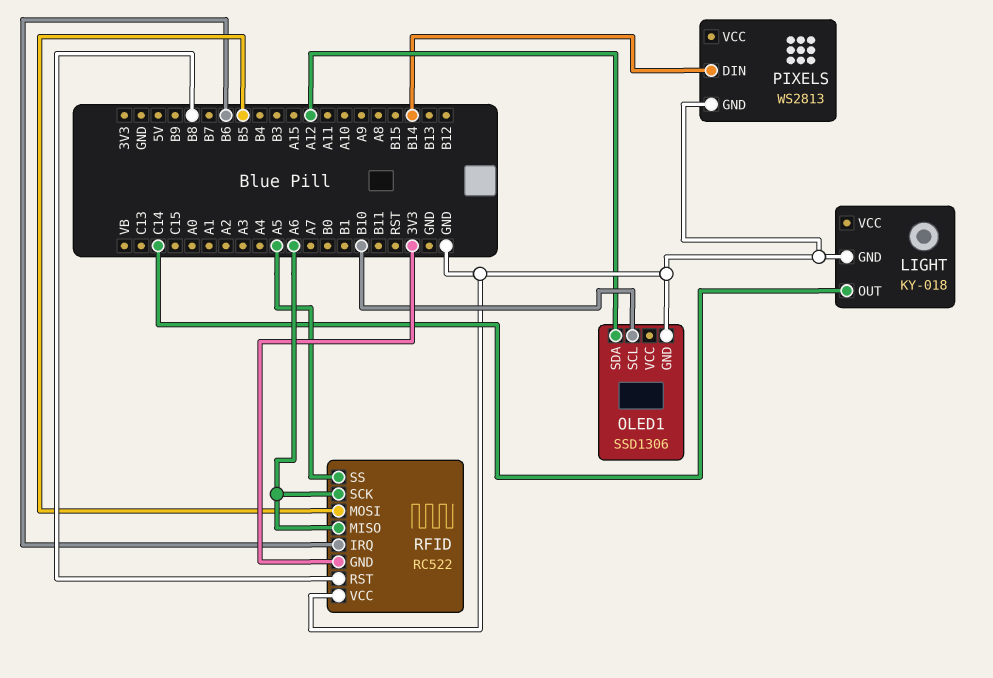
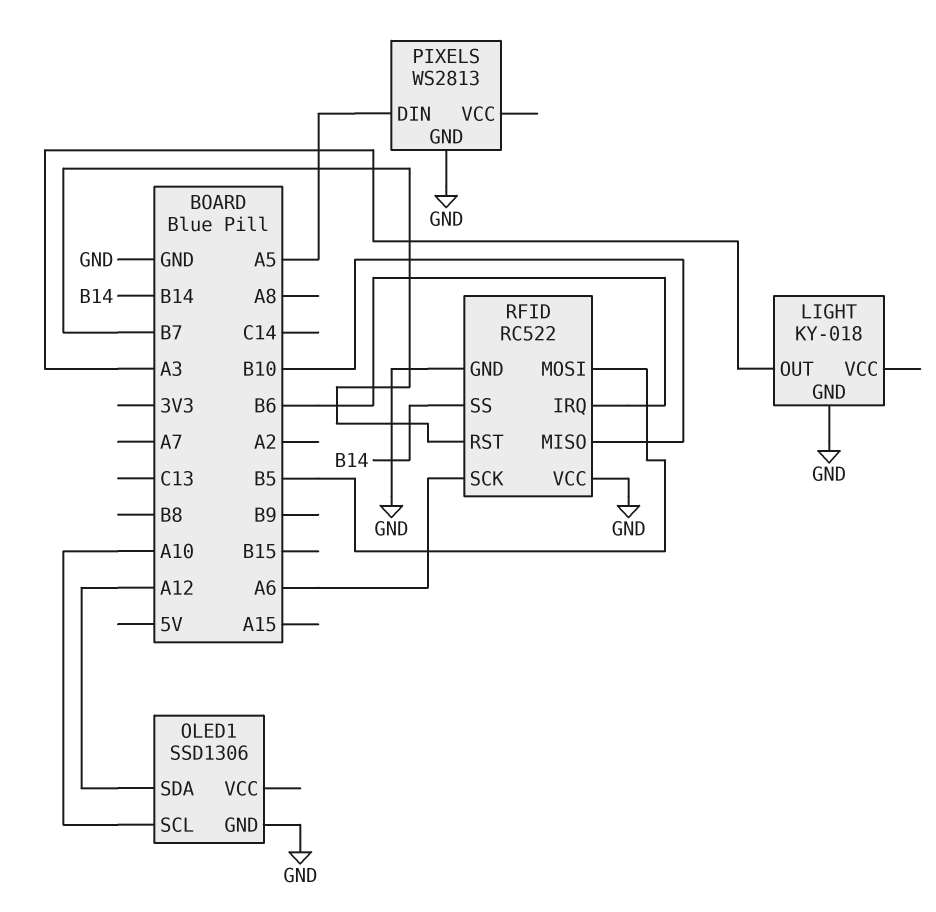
LIGHT pin OUT: C14 -> A3
OLED1 pin SCL: B10 -> A10
PIXELS pin DIN: B14 -> A5
RFID pin GND: 3V3 -> GND
RFID pin MISO: A6 -> B10
RFID pin RST: B8 -> B7
RFID pin SS: A5 -> B14

